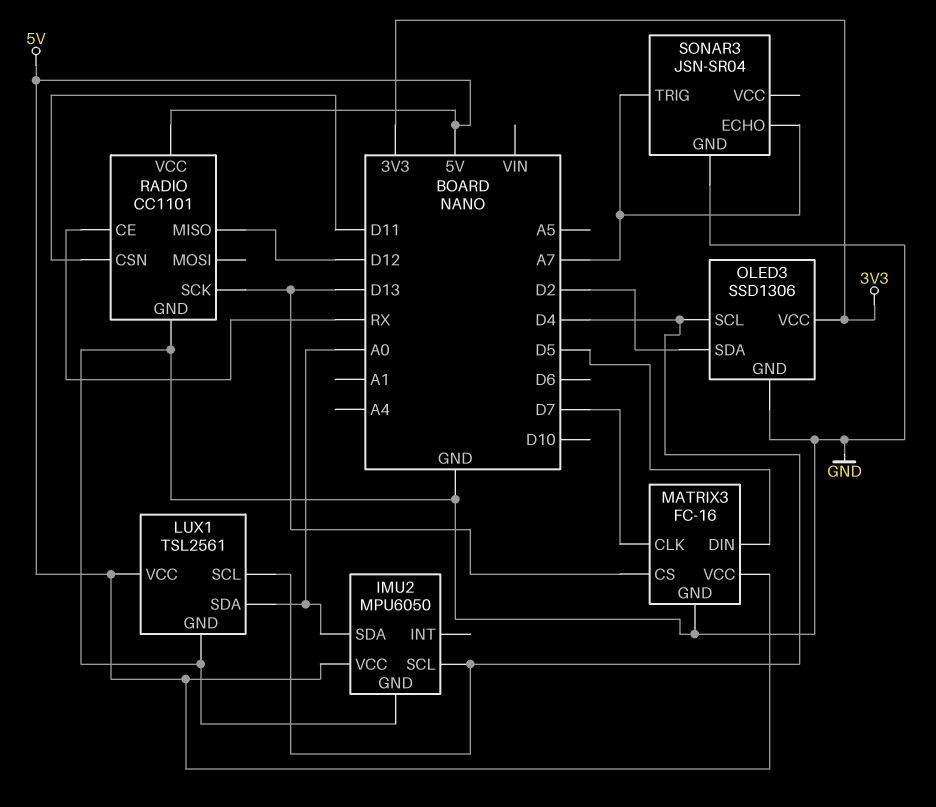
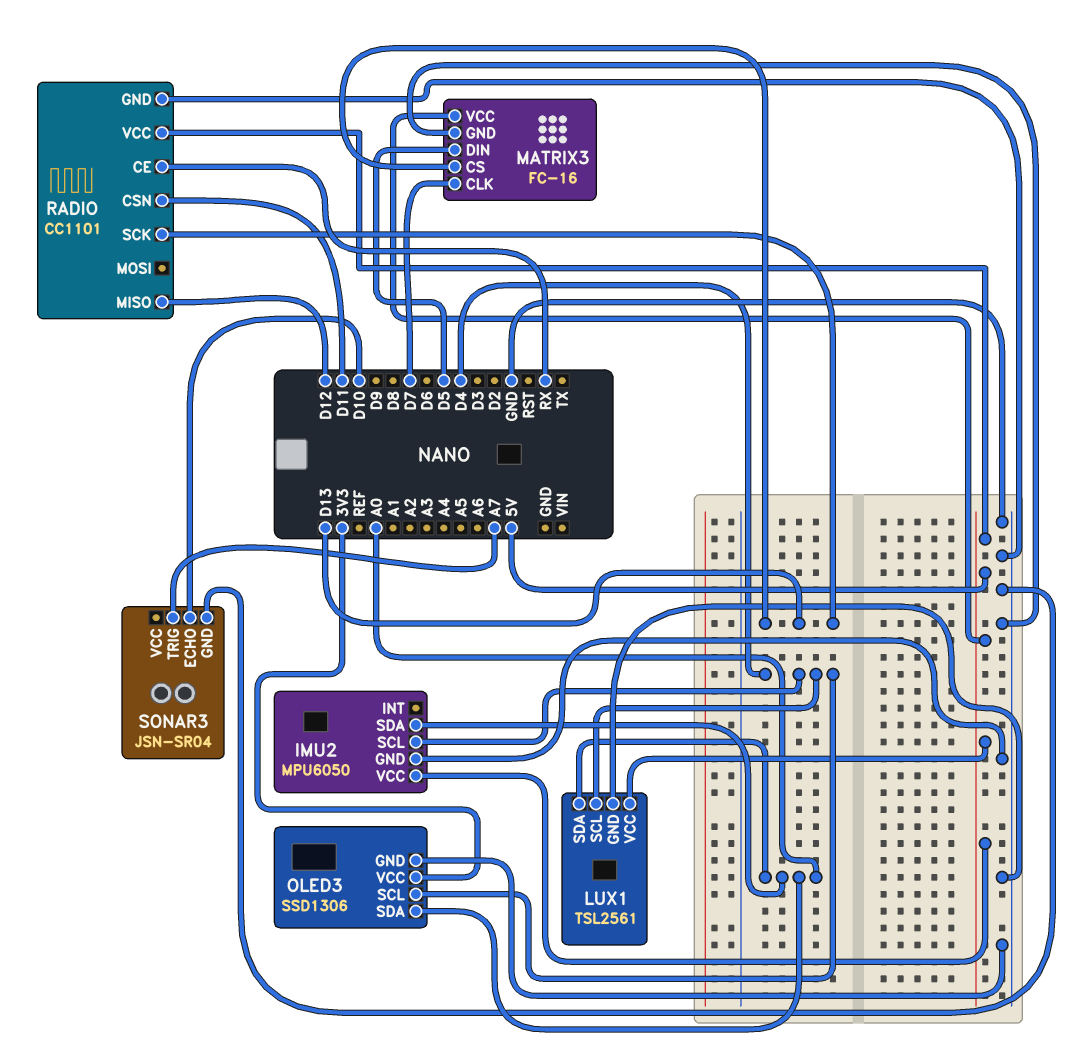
OLED3 pin SDA: D2 -> A0
SONAR3 pin ECHO: A7 -> D10

